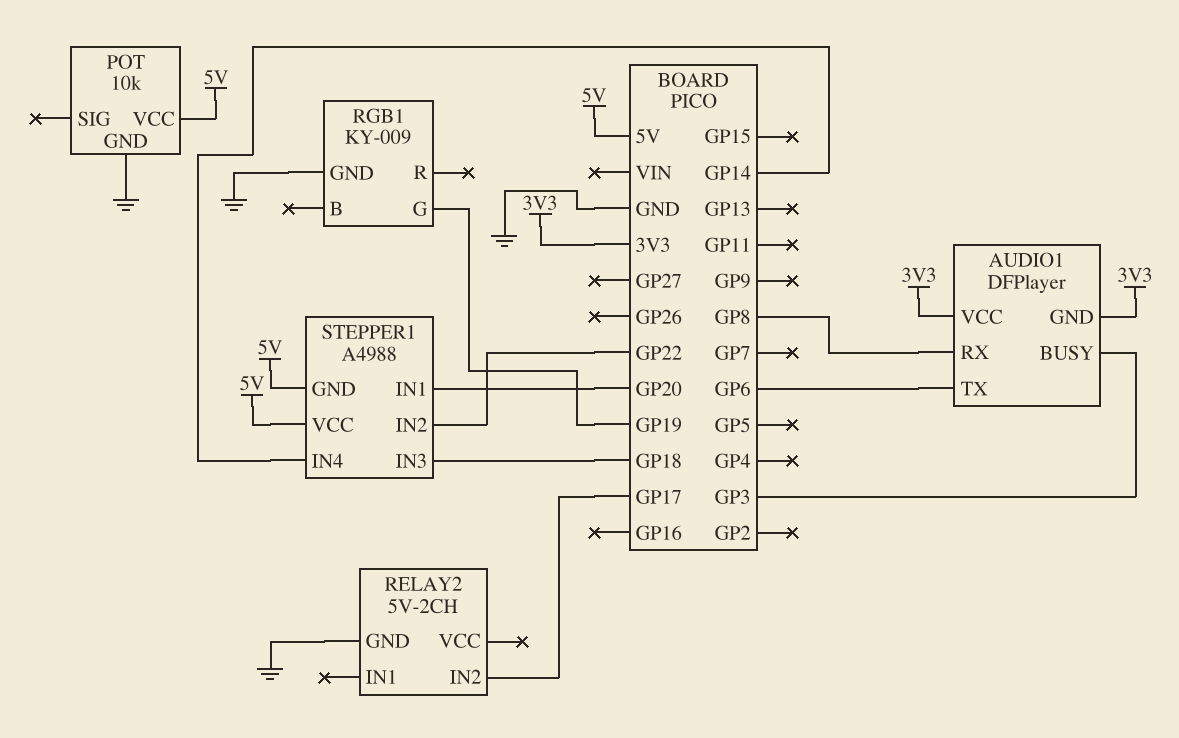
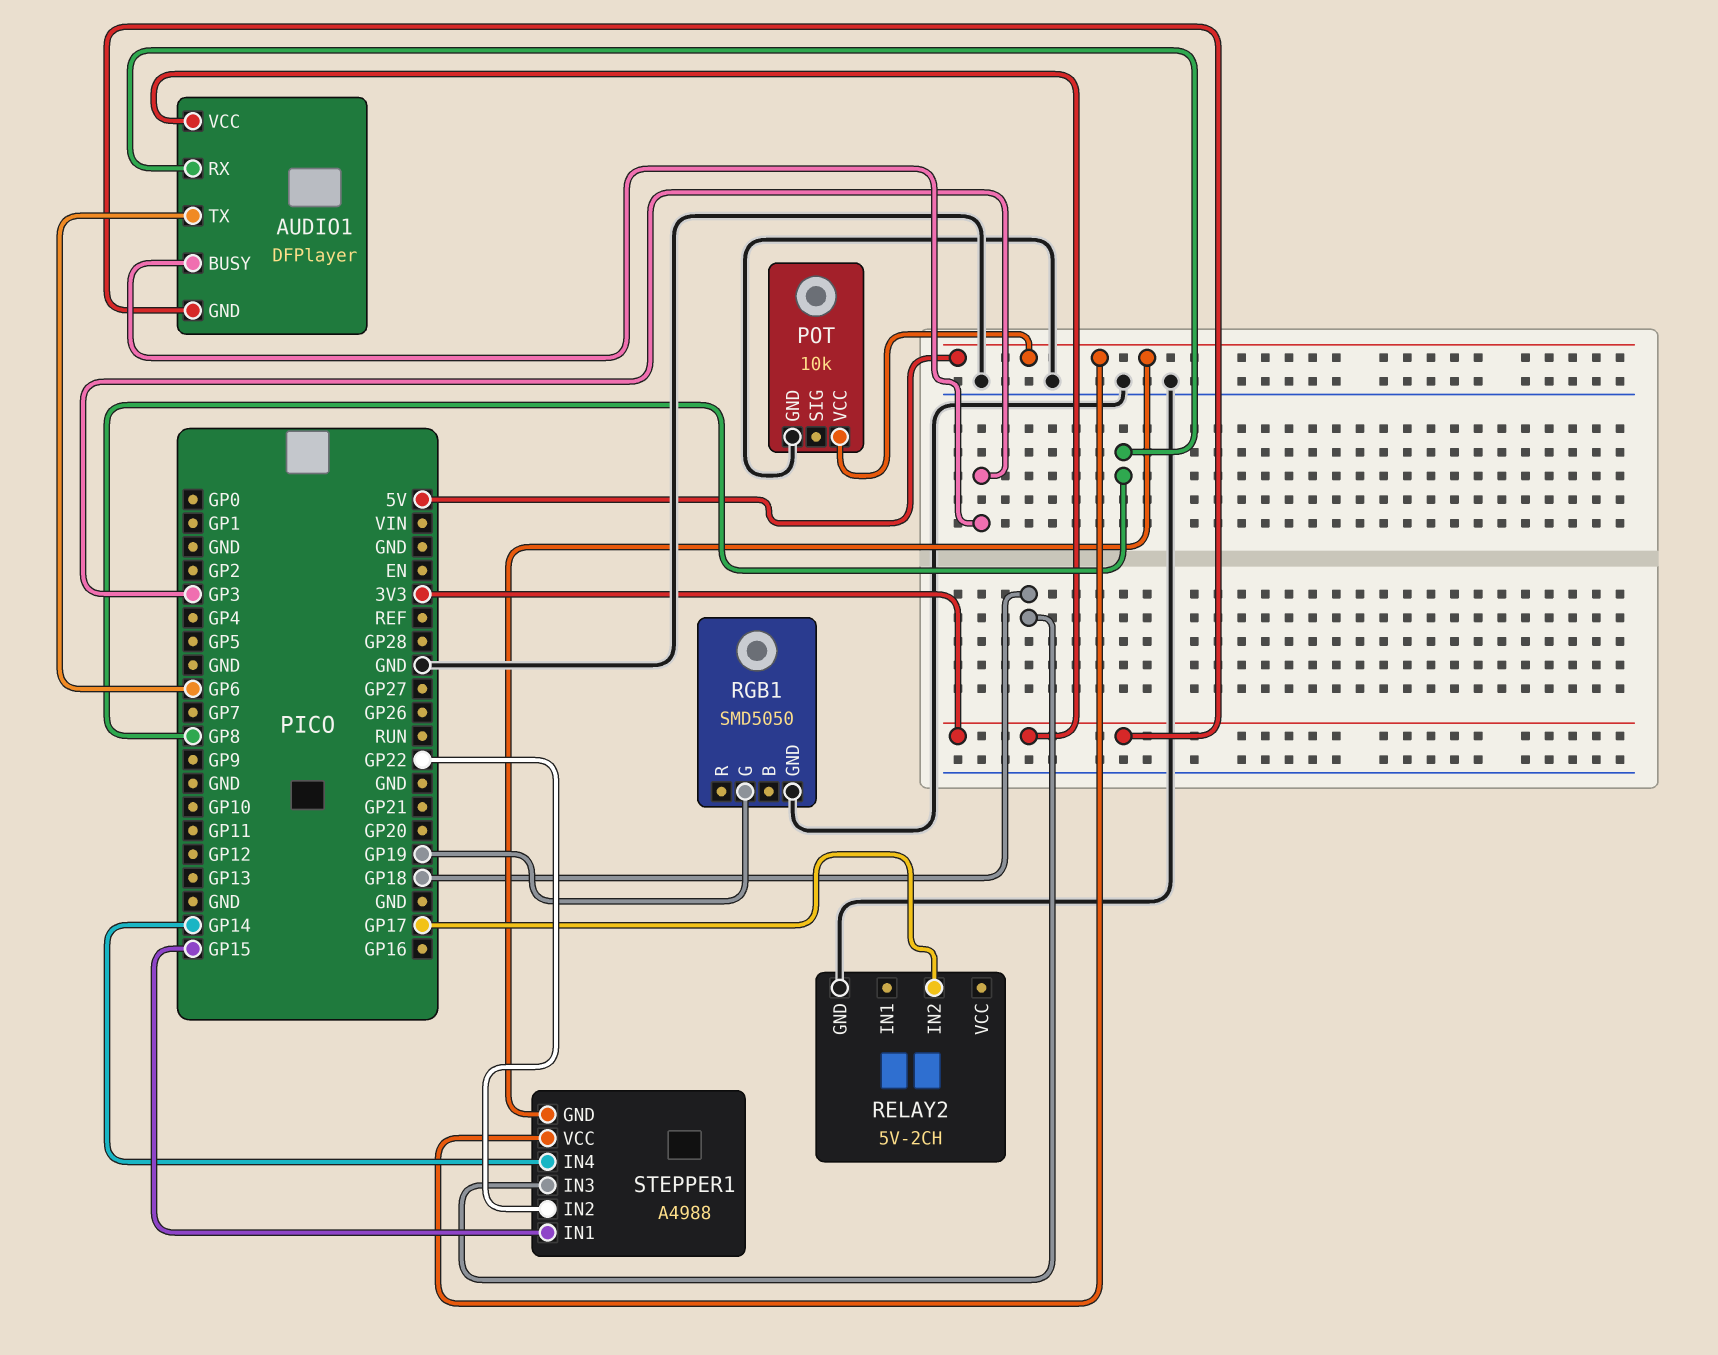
RGB1: KY-009 -> SMD5050
STEPPER1 pin IN1: GP20 -> GP15

